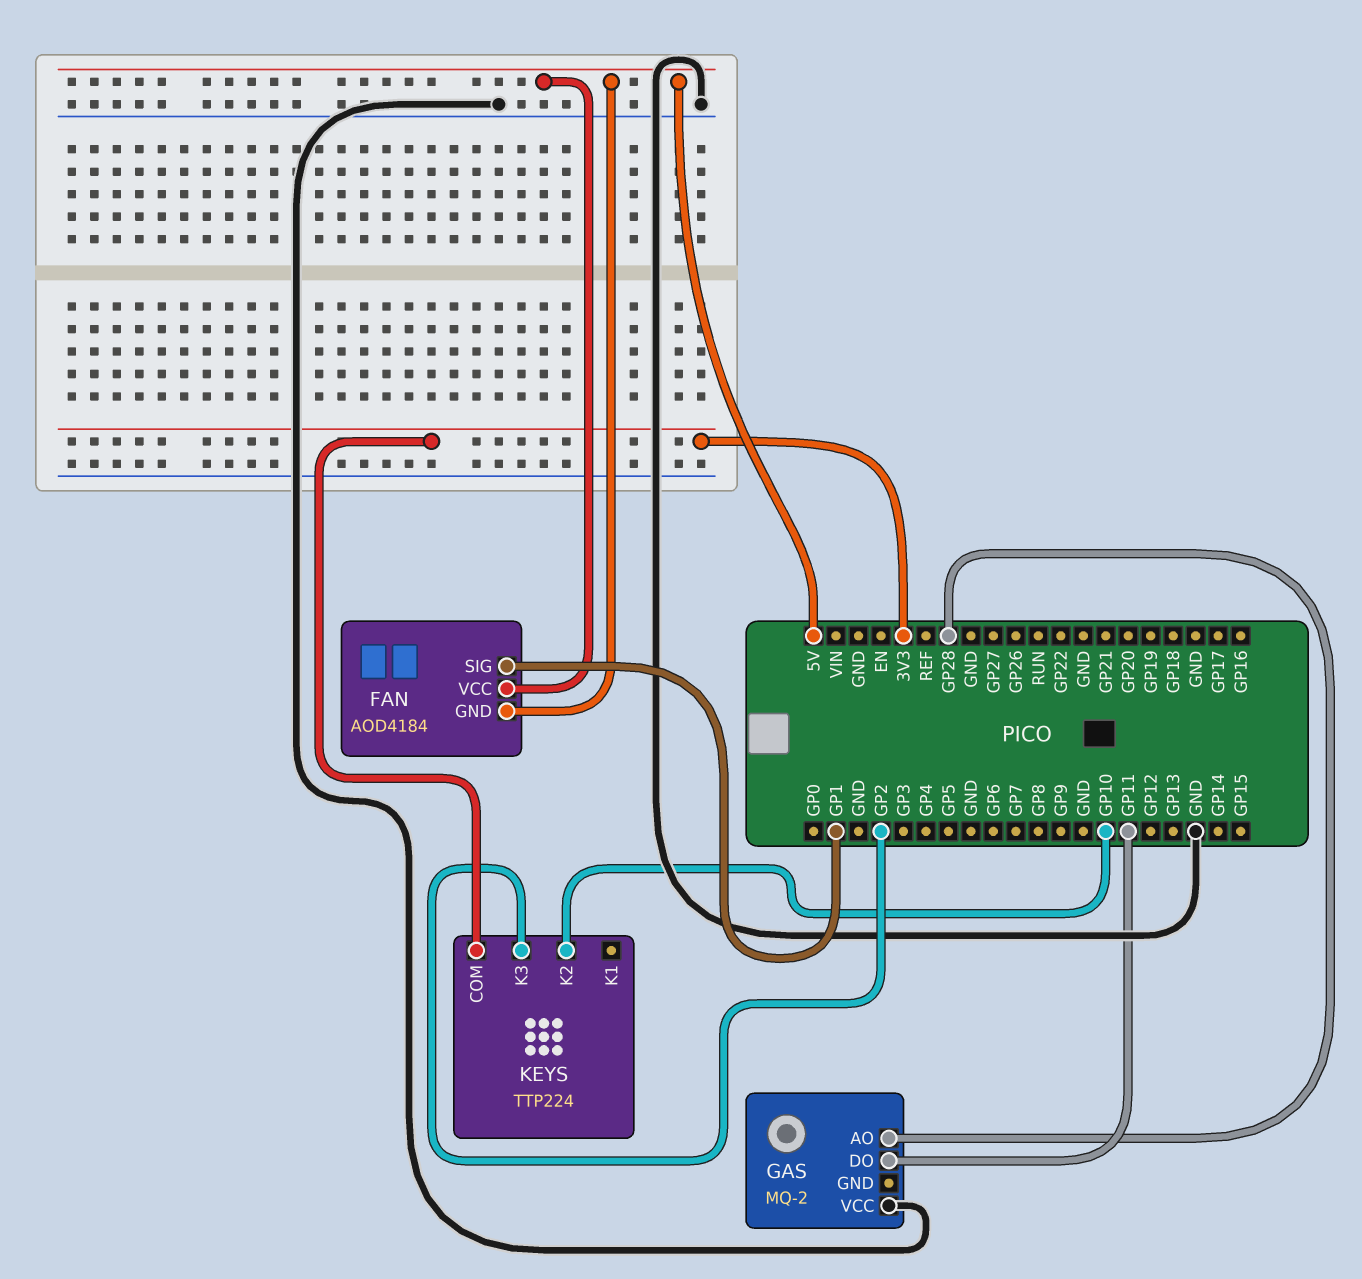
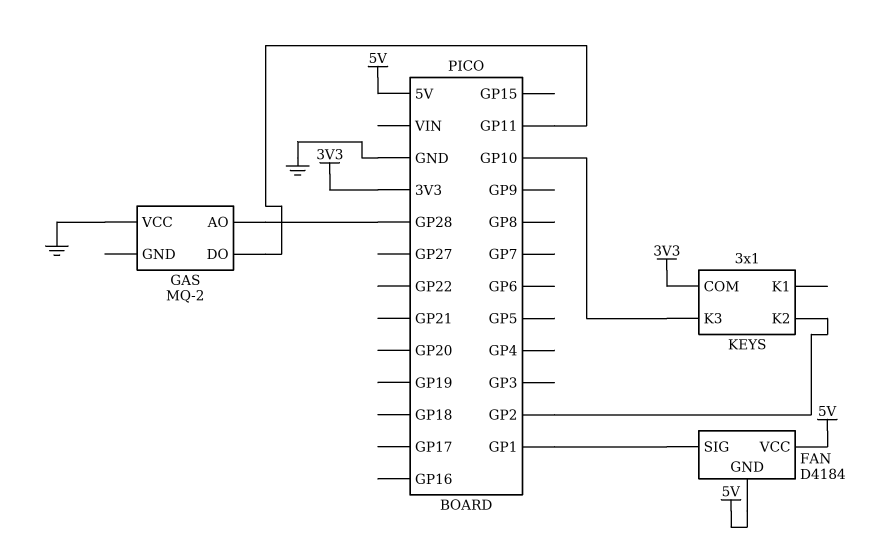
FAN: AOD4184 -> D4184
KEYS: TTP224 -> 3x1
KEYS pin K2: GP10 -> GP2
KEYS pin K3: GP2 -> GP10

